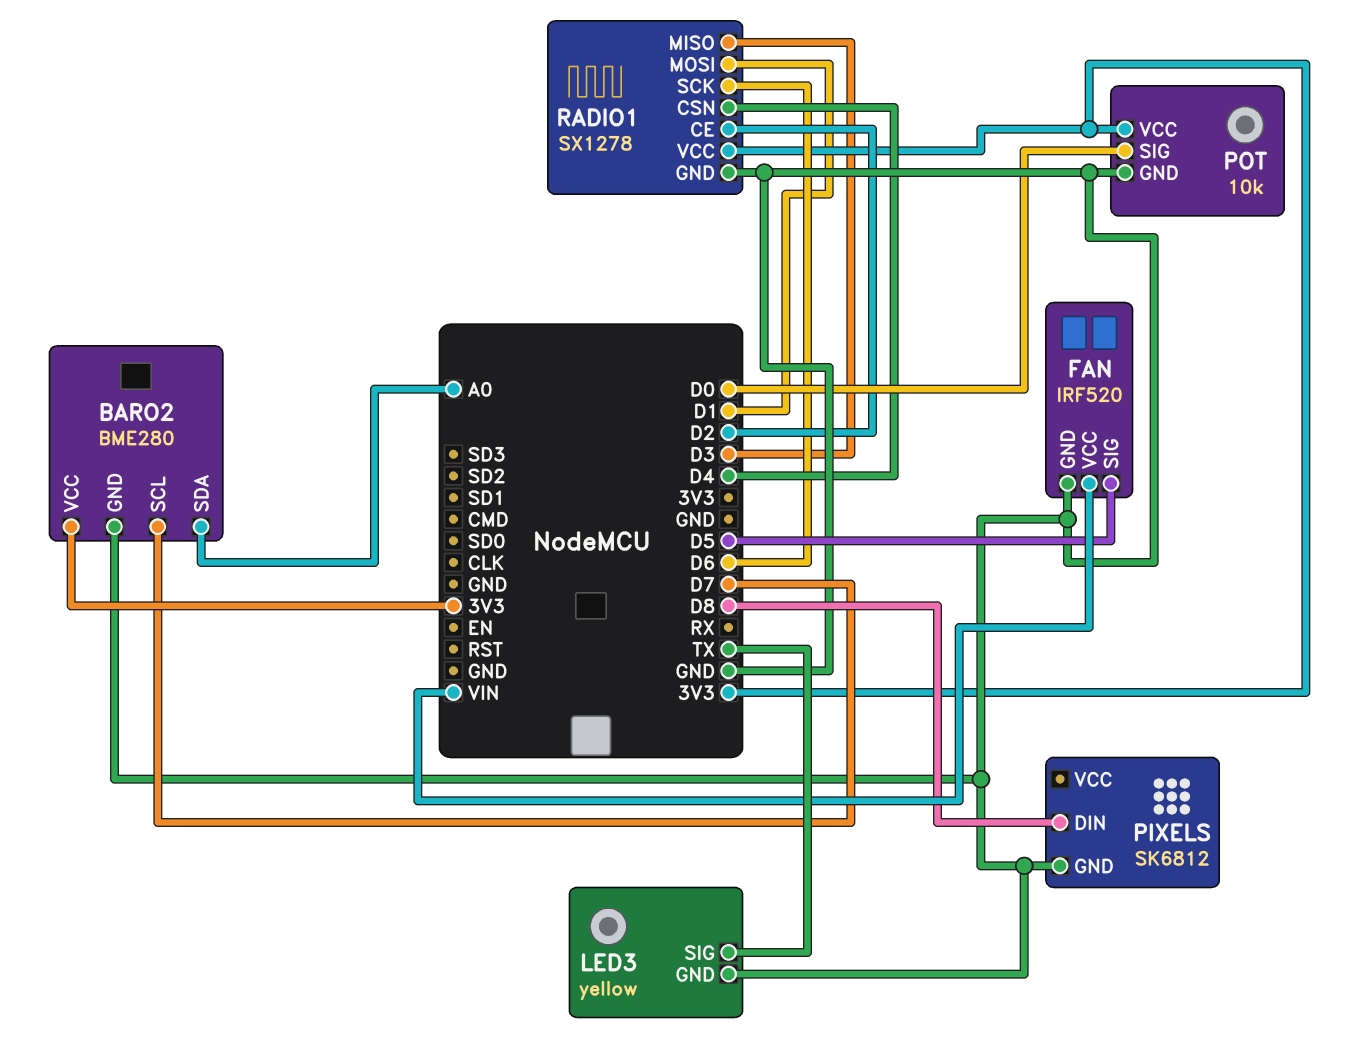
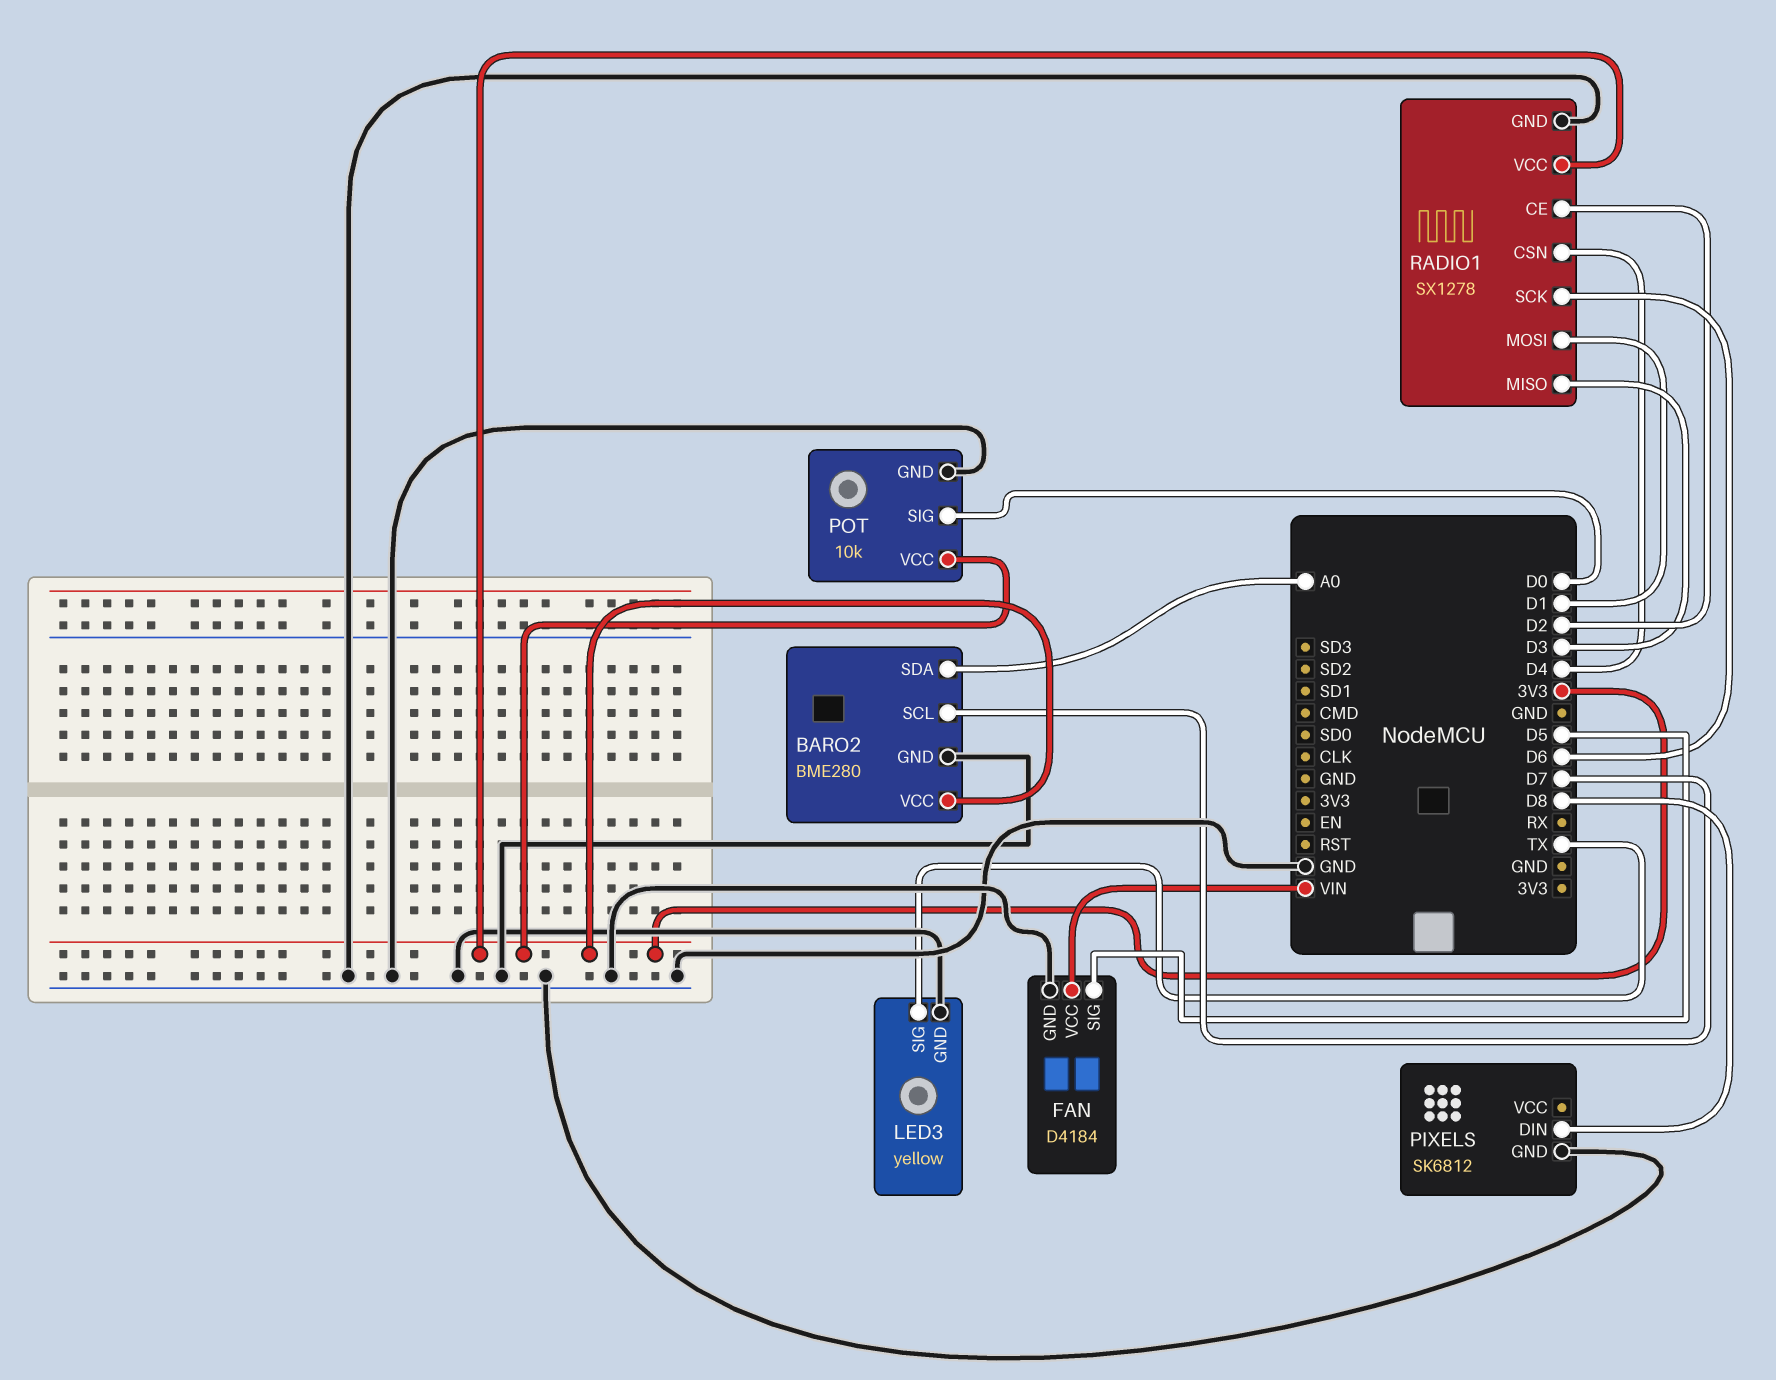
FAN: IRF520 -> D4184

